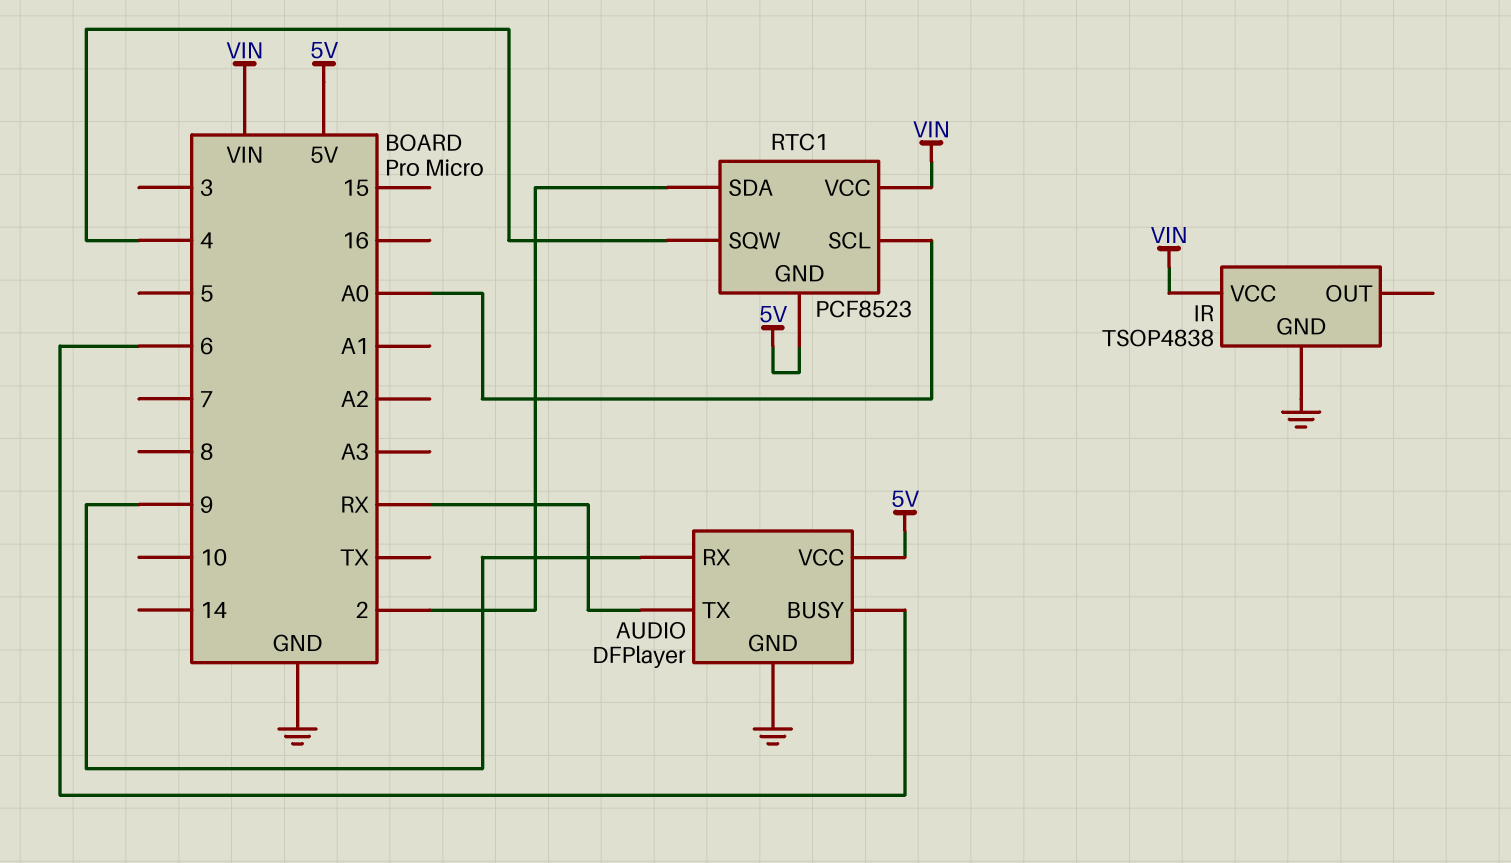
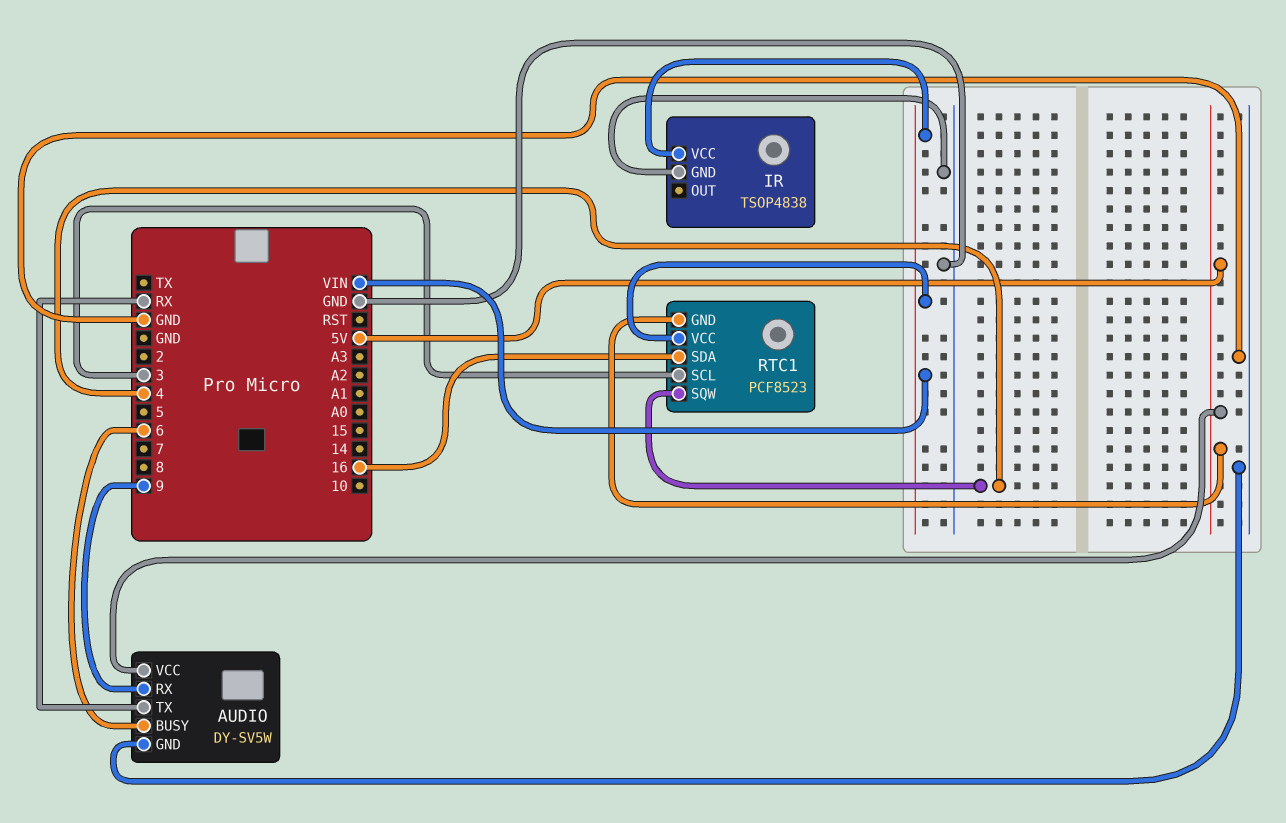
AUDIO: DFPlayer -> DY-SV5W
RTC1 pin SCL: A0 -> 3
RTC1 pin SDA: 2 -> 16

